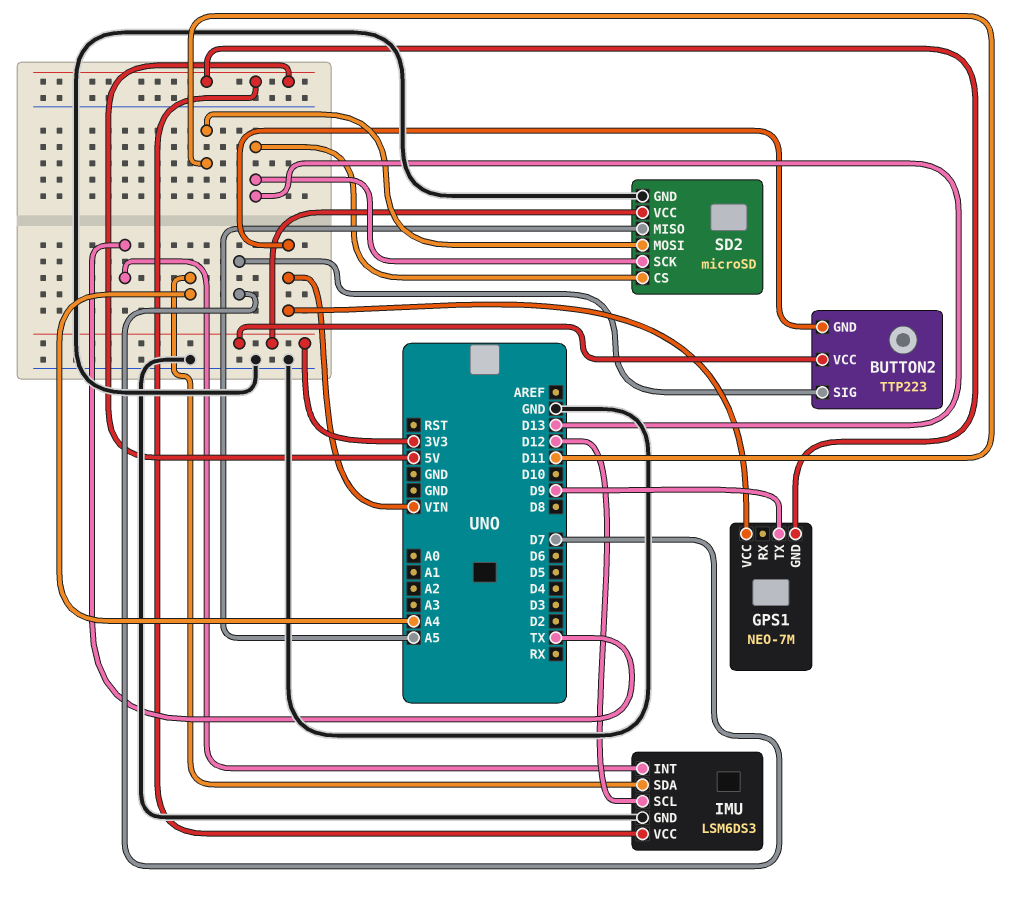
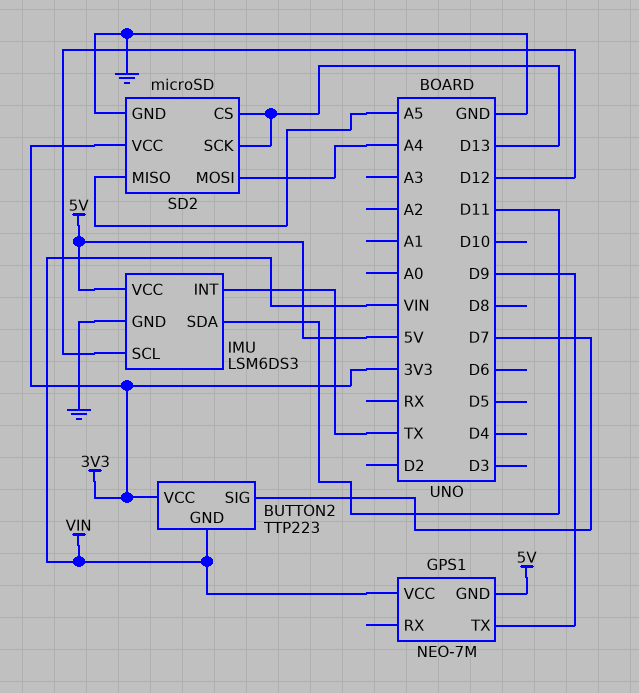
IMU pin SDA: A4 -> D11
SD2 pin MOSI: D11 -> A4

